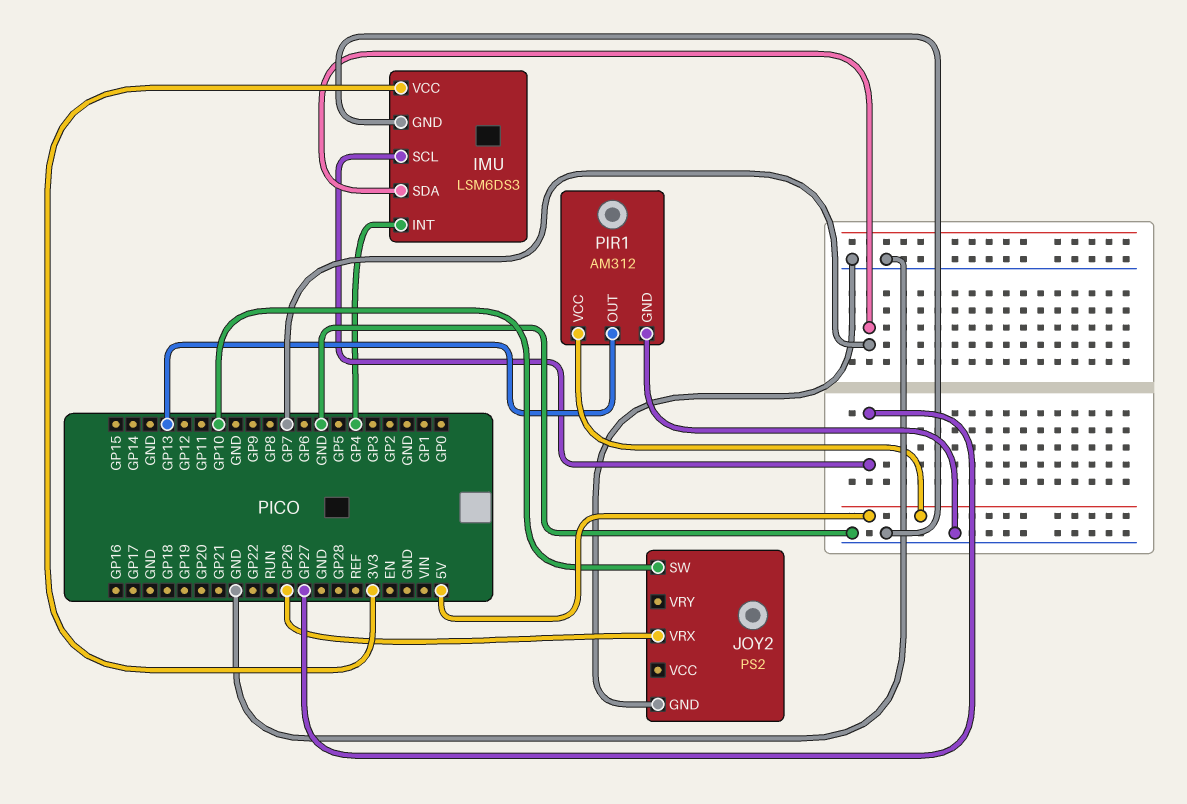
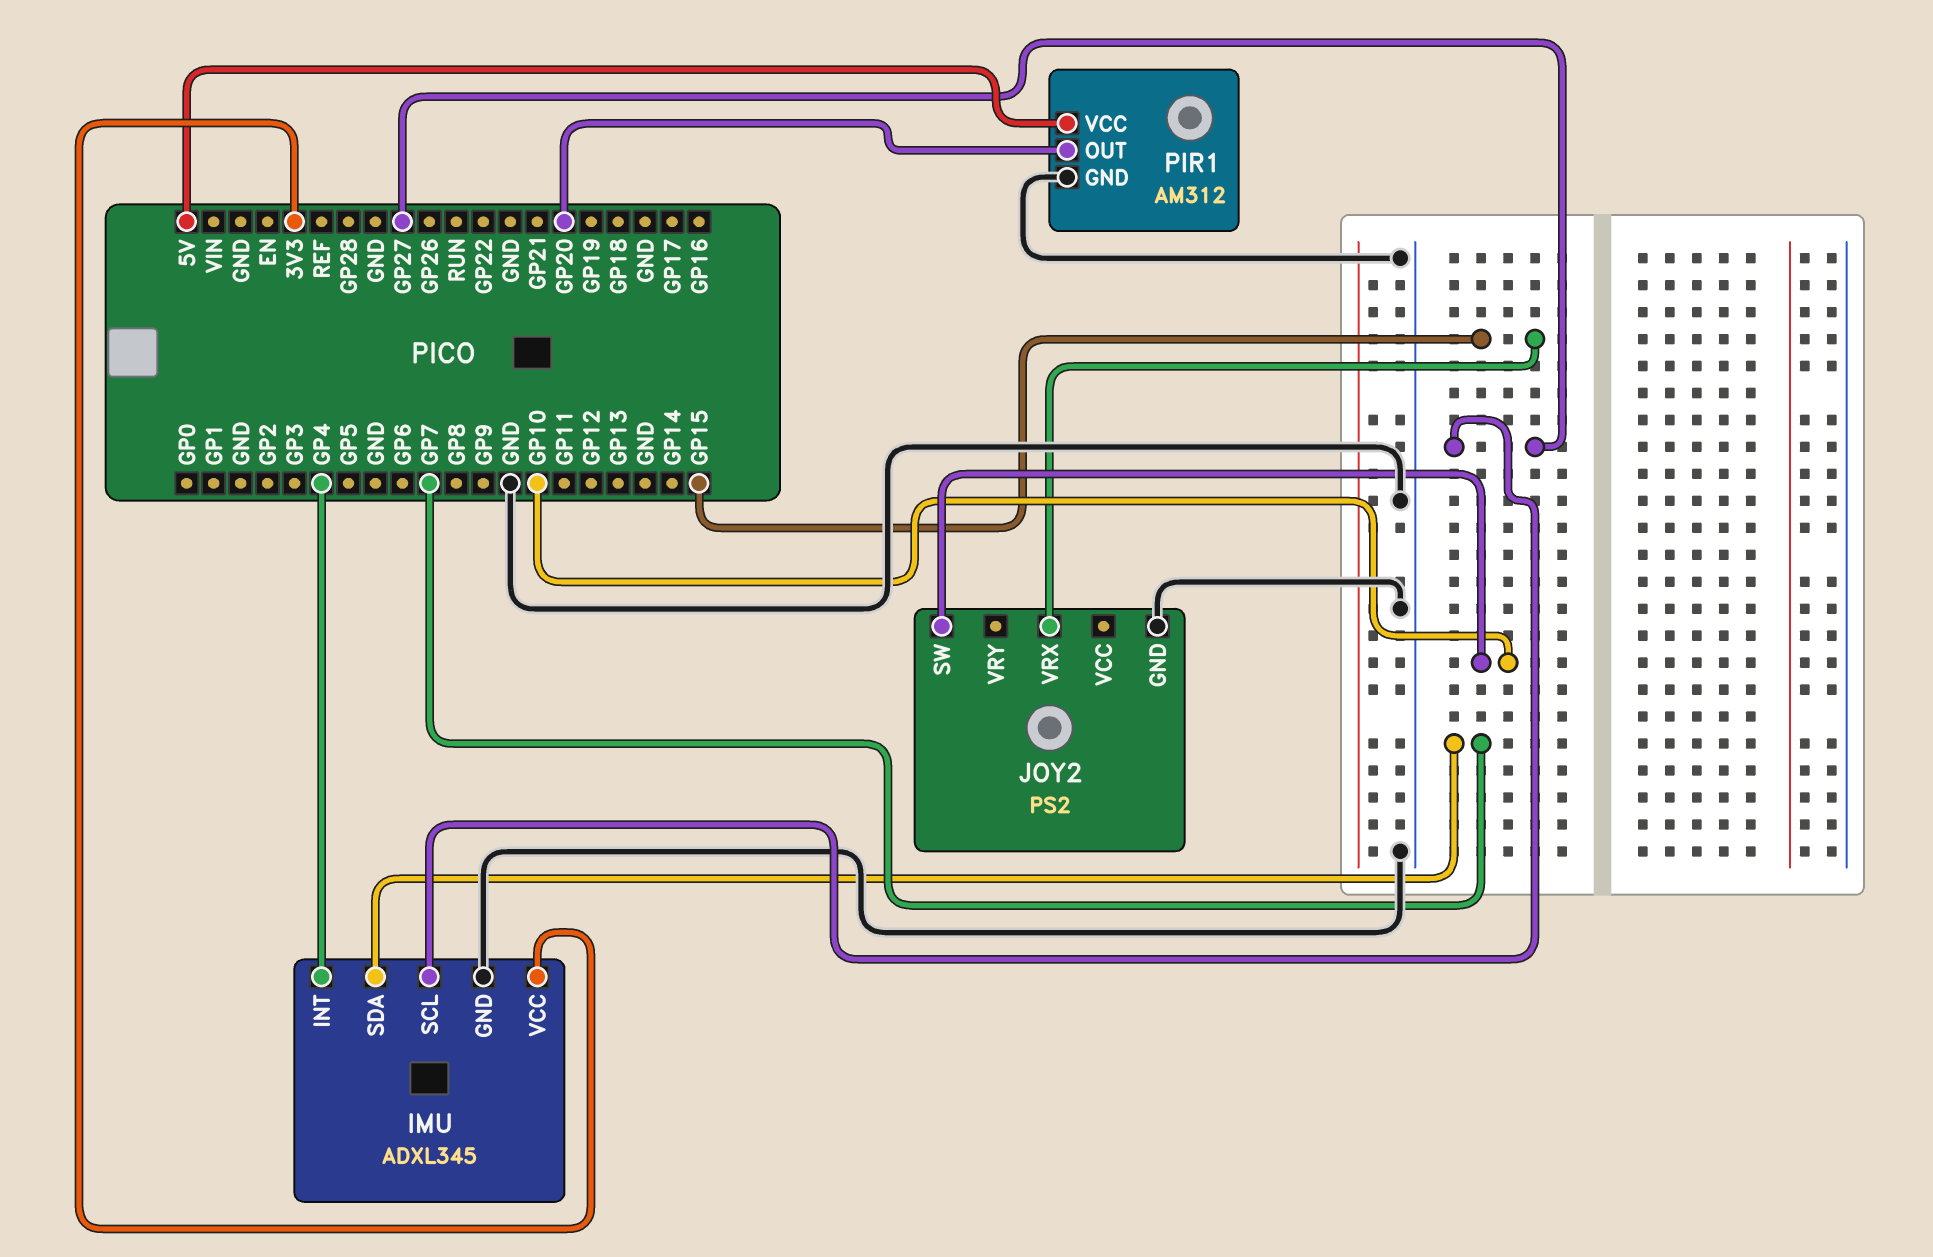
IMU: LSM6DS3 -> ADXL345
JOY2 pin VRX: GP26 -> GP15
PIR1 pin OUT: GP13 -> GP20

